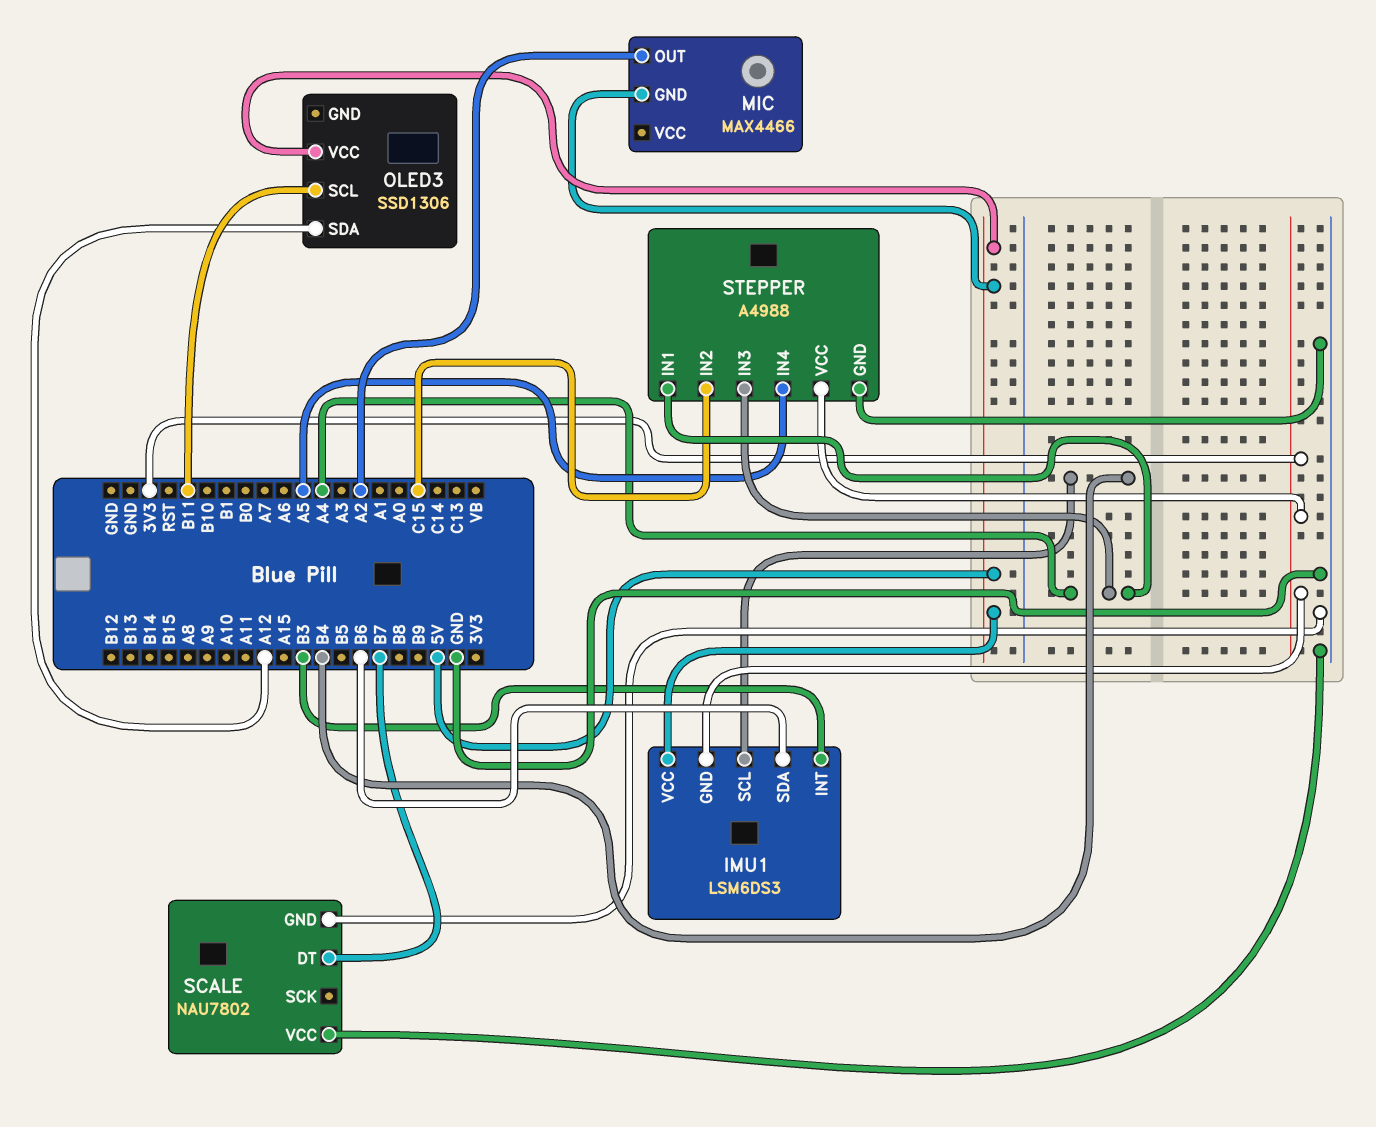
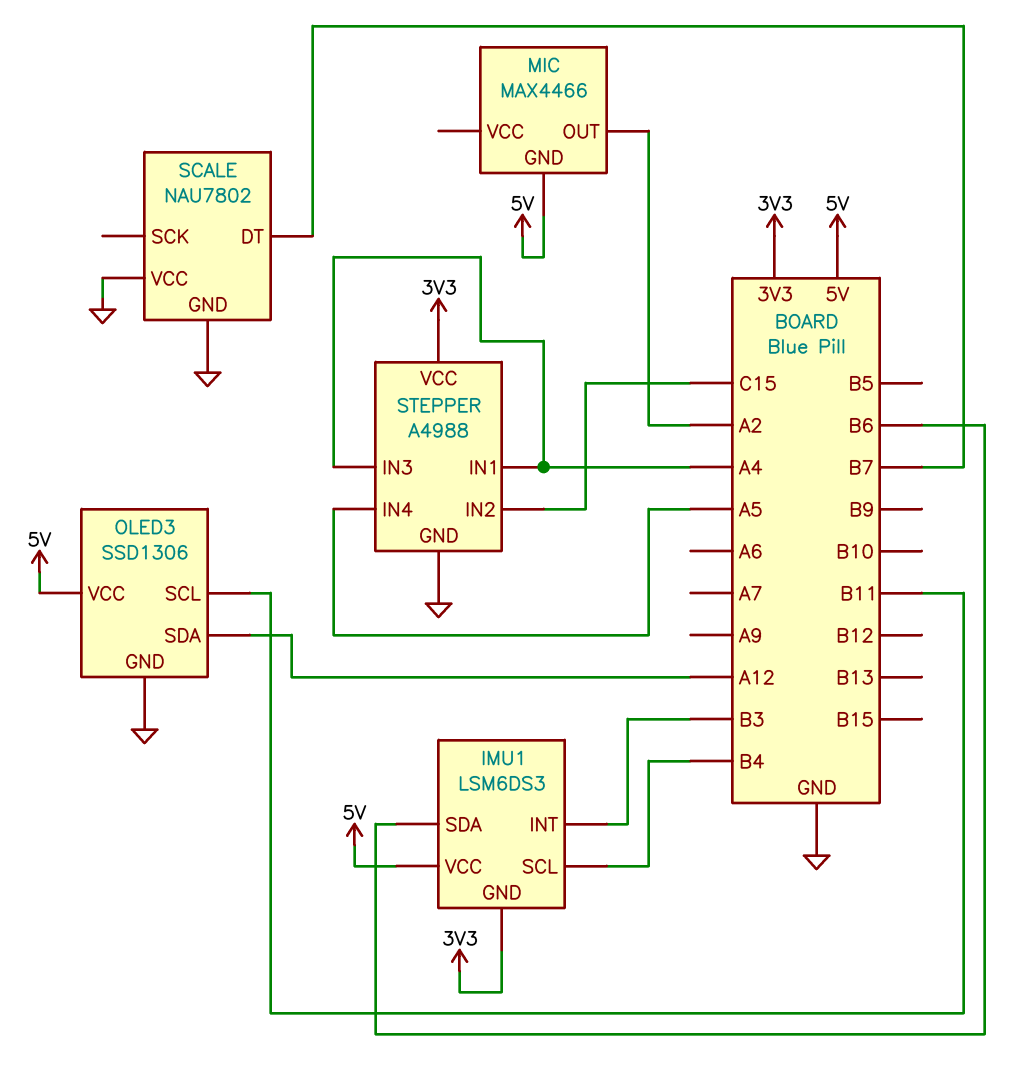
OLED3 pin GND: none -> GND

